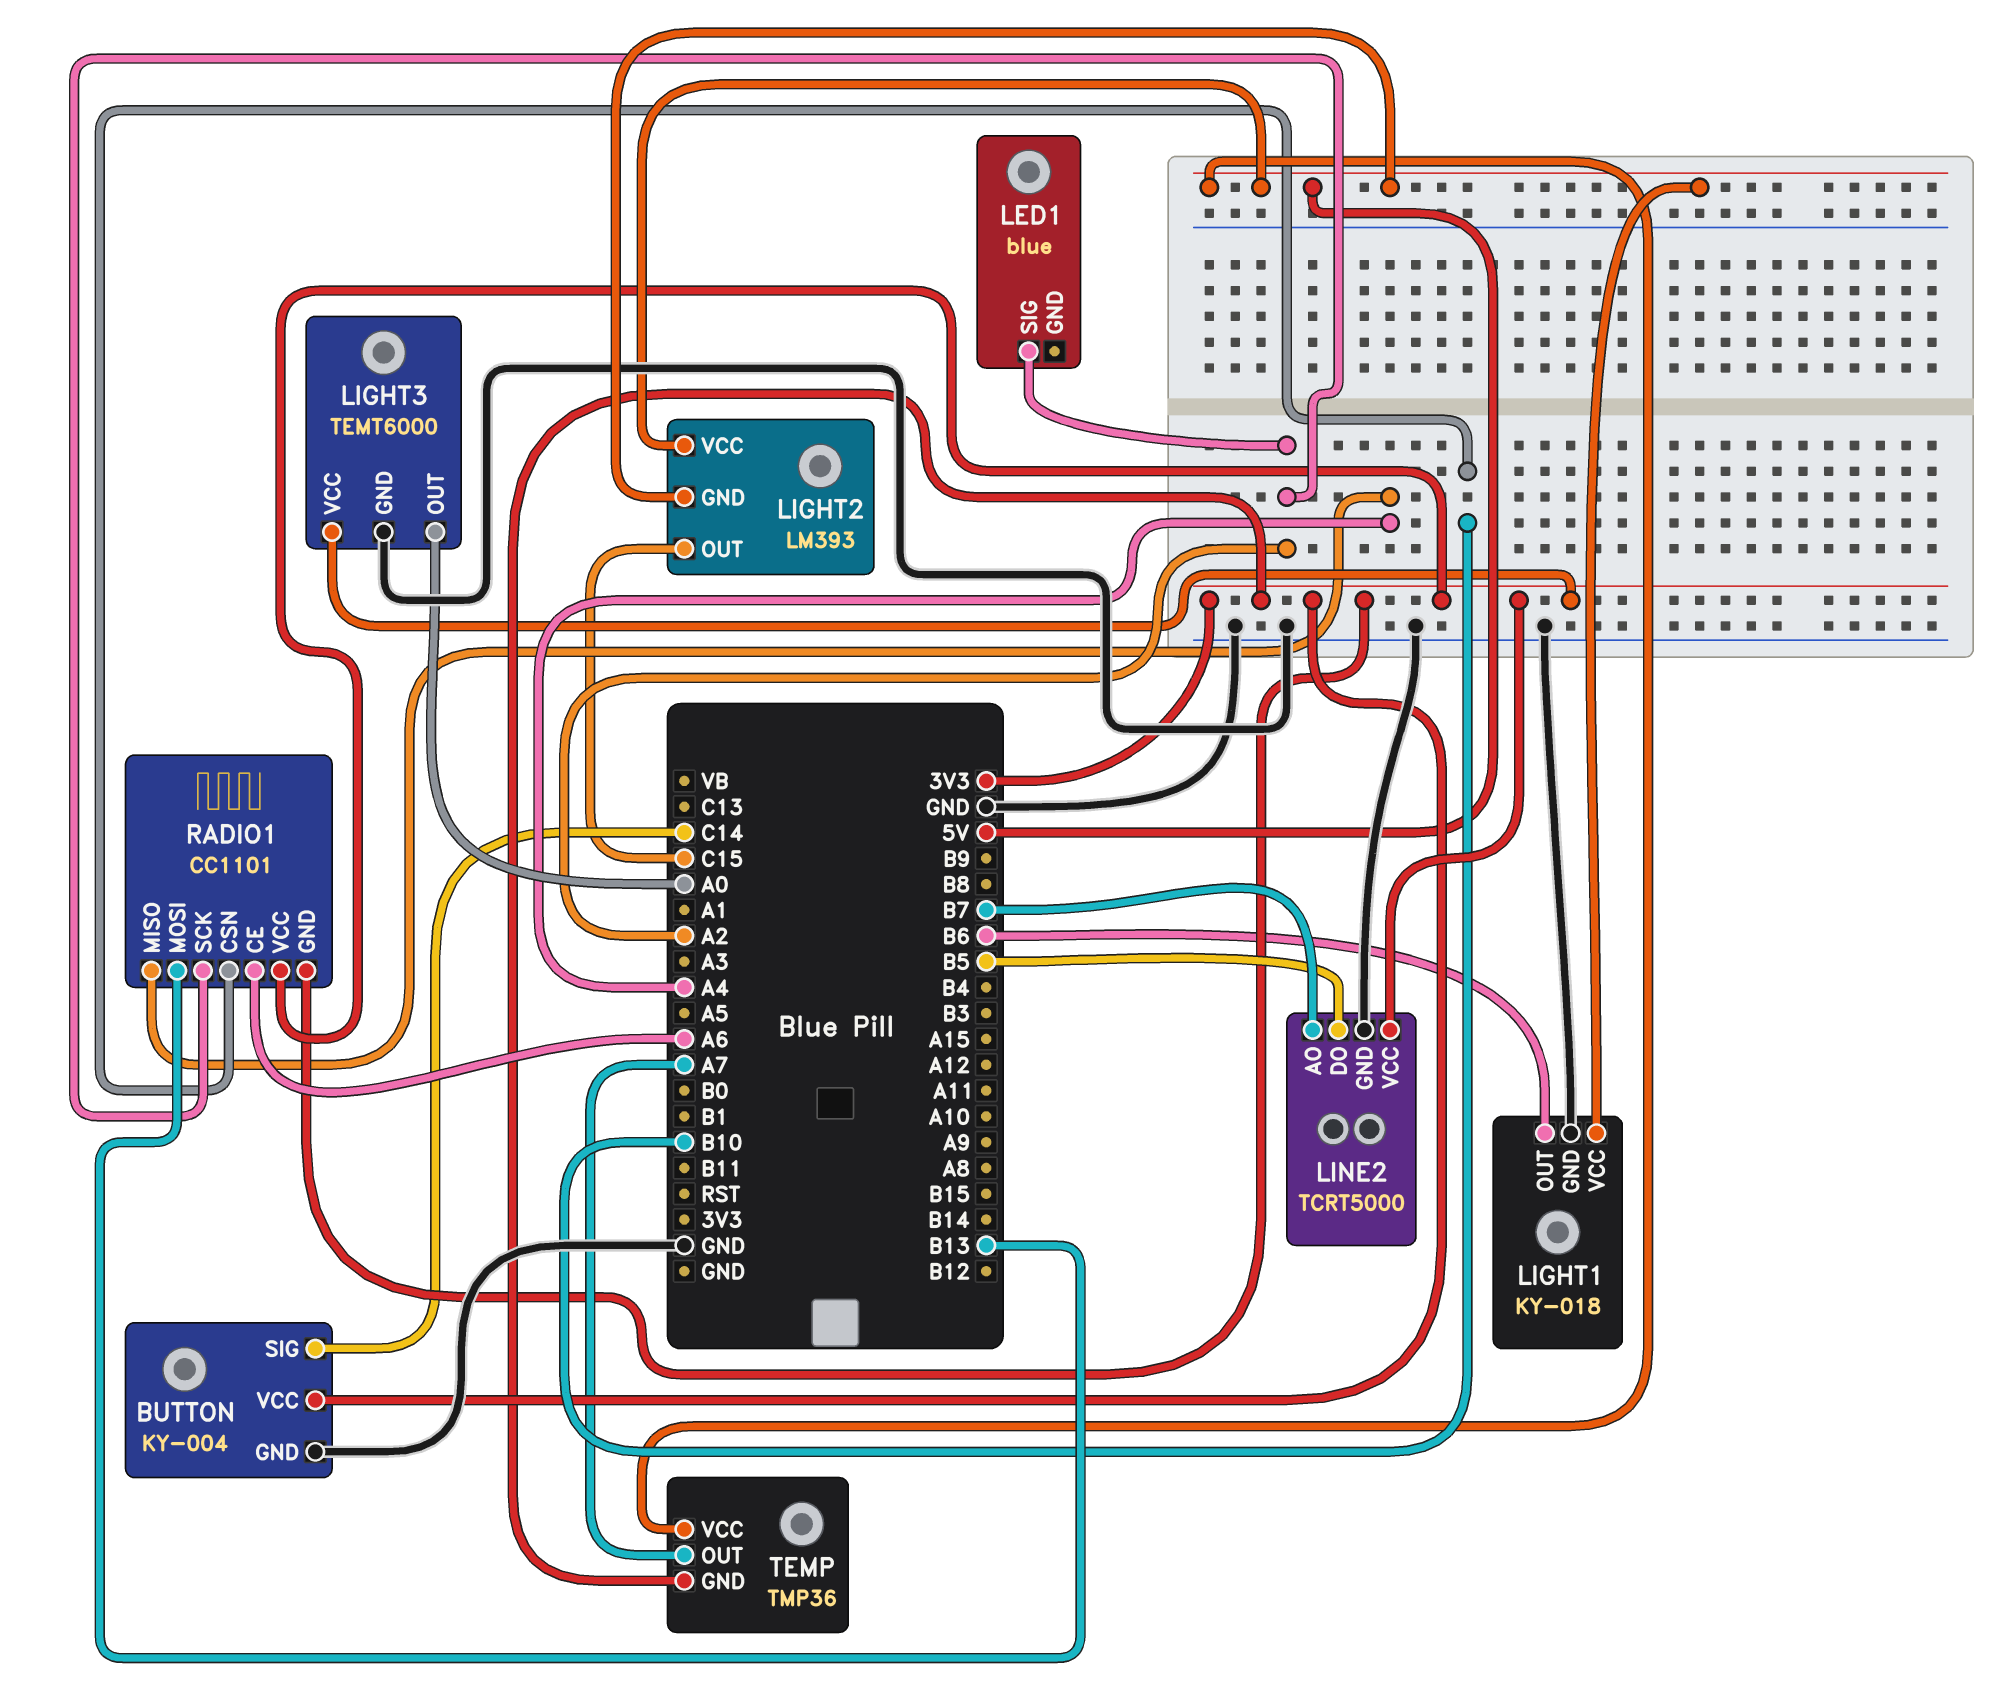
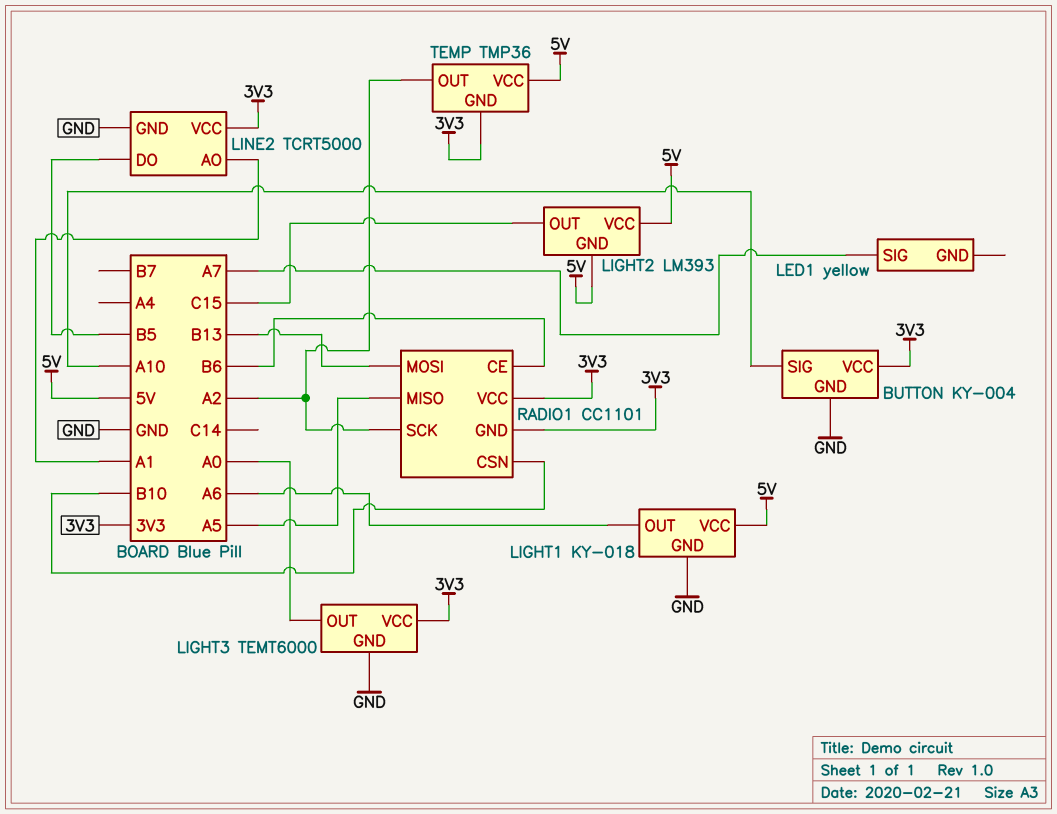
BUTTON pin SIG: C14 -> A10
LED1: blue -> yellow
LED1 pin SIG: A2 -> A7
LIGHT1 pin OUT: B6 -> A6
LINE2 pin AO: B7 -> A1
RADIO1 pin CE: A6 -> B6
RADIO1 pin MISO: A4 -> A5
TEMP pin OUT: A7 -> A2

